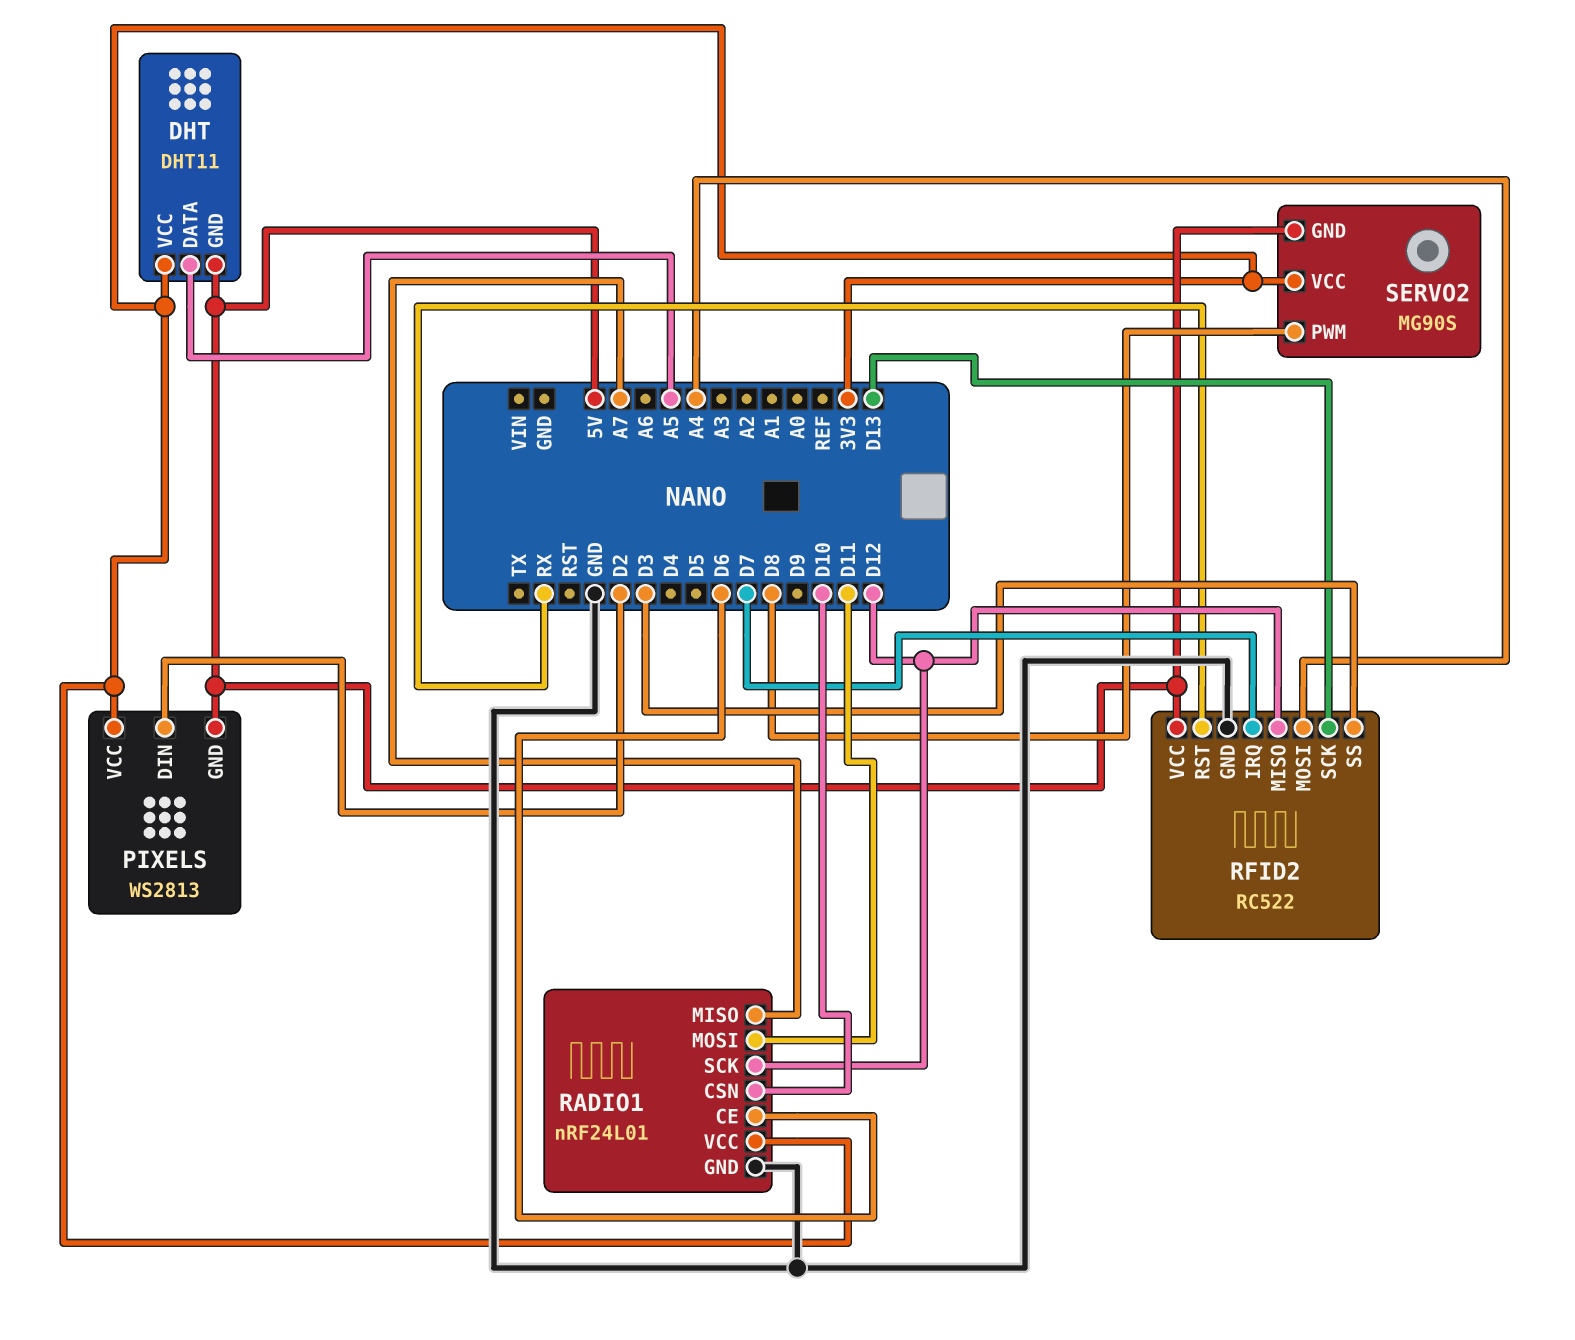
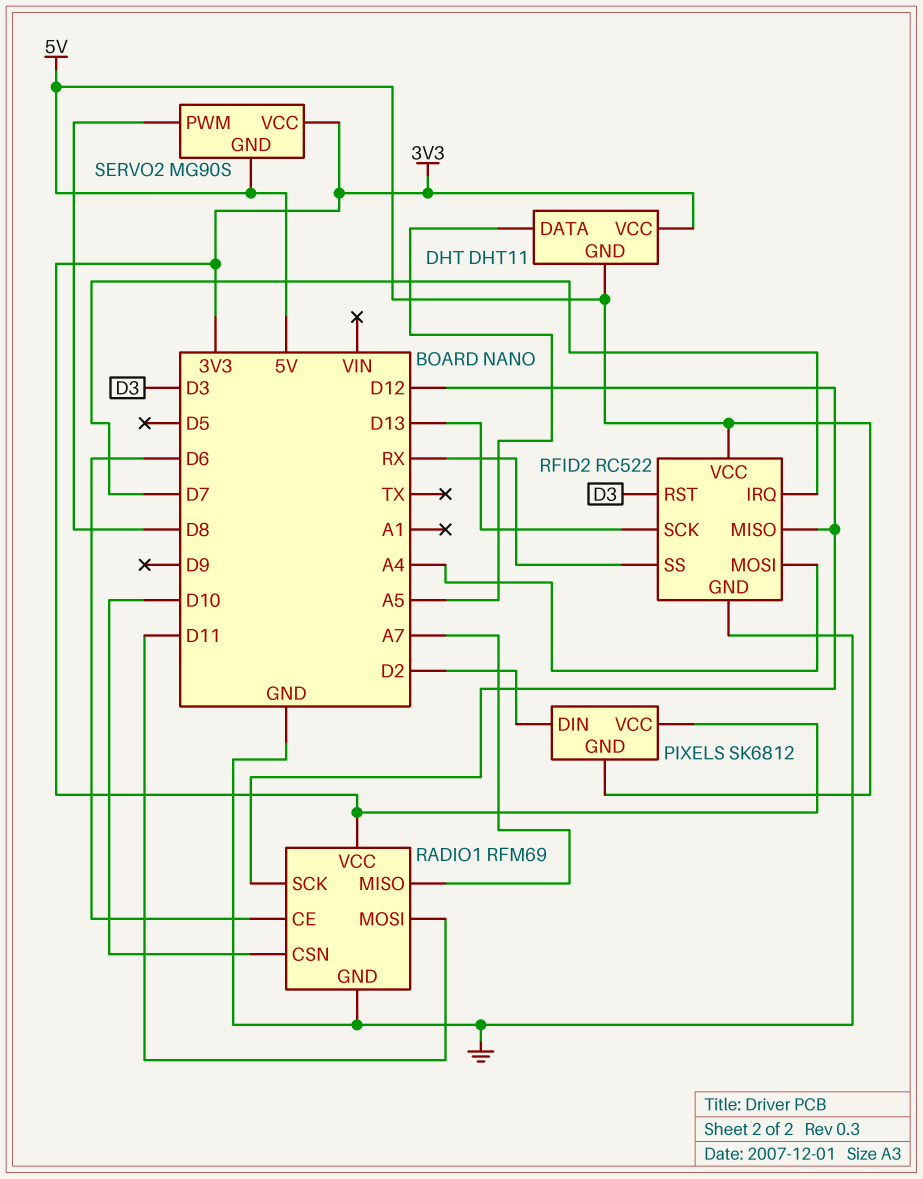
PIXELS: WS2813 -> SK6812
RADIO1: nRF24L01 -> RFM69
RFID2 pin RST: RX -> D3
RFID2 pin SS: D3 -> RX

